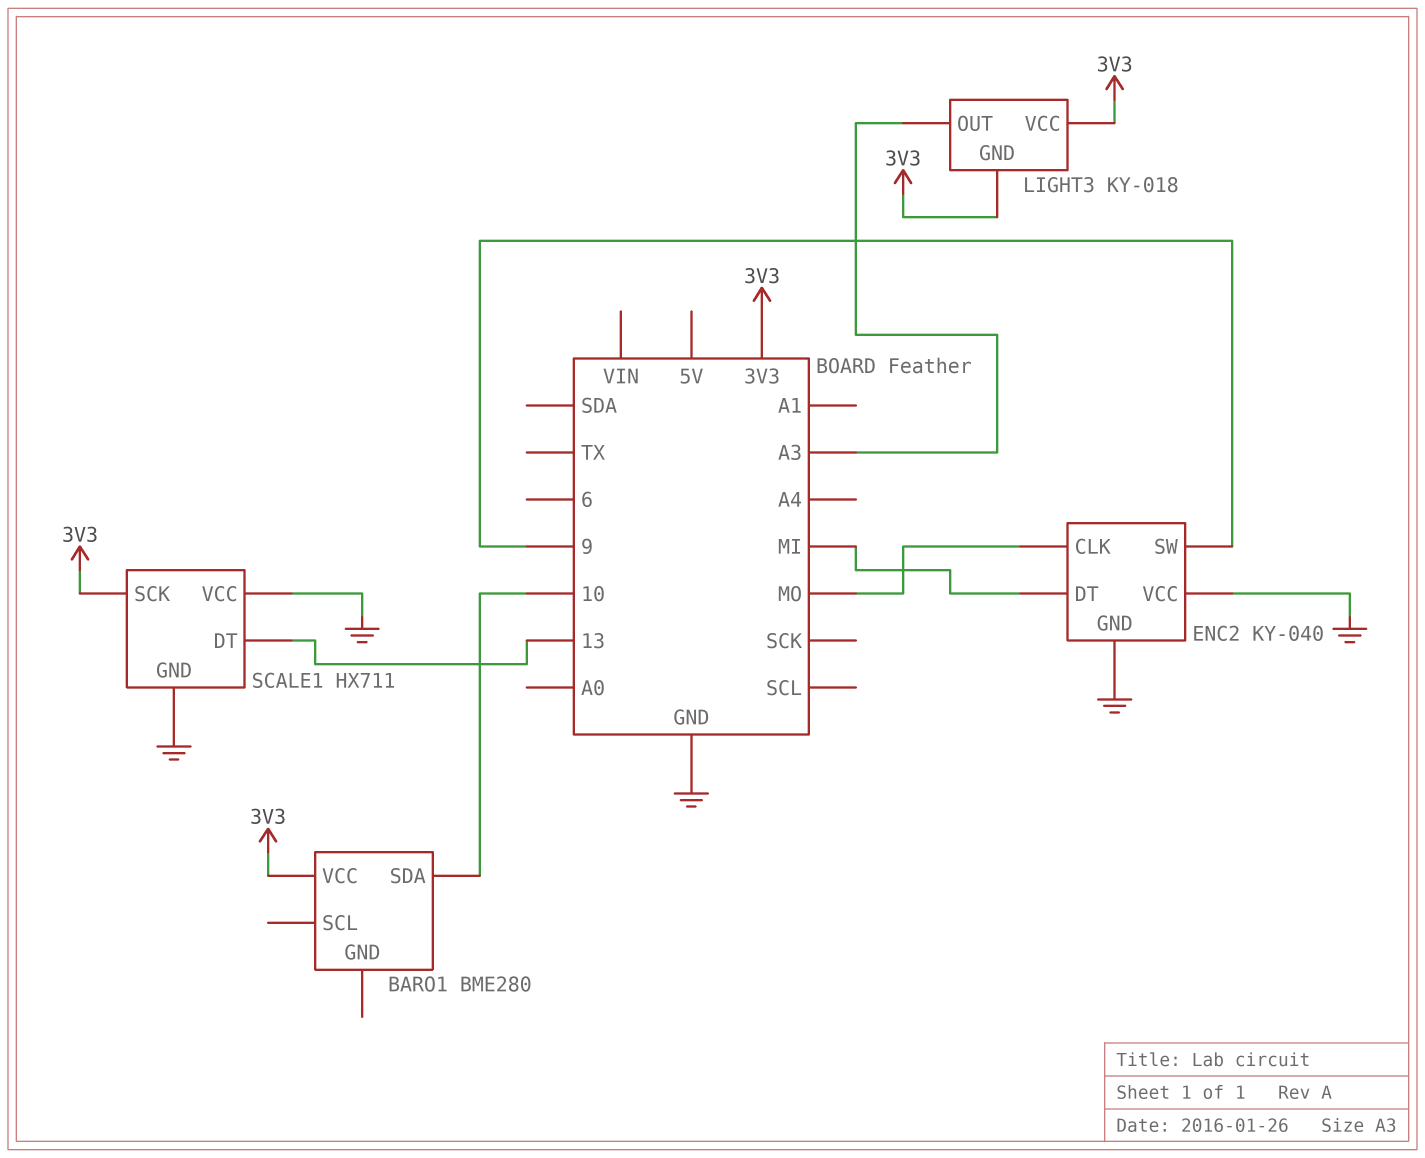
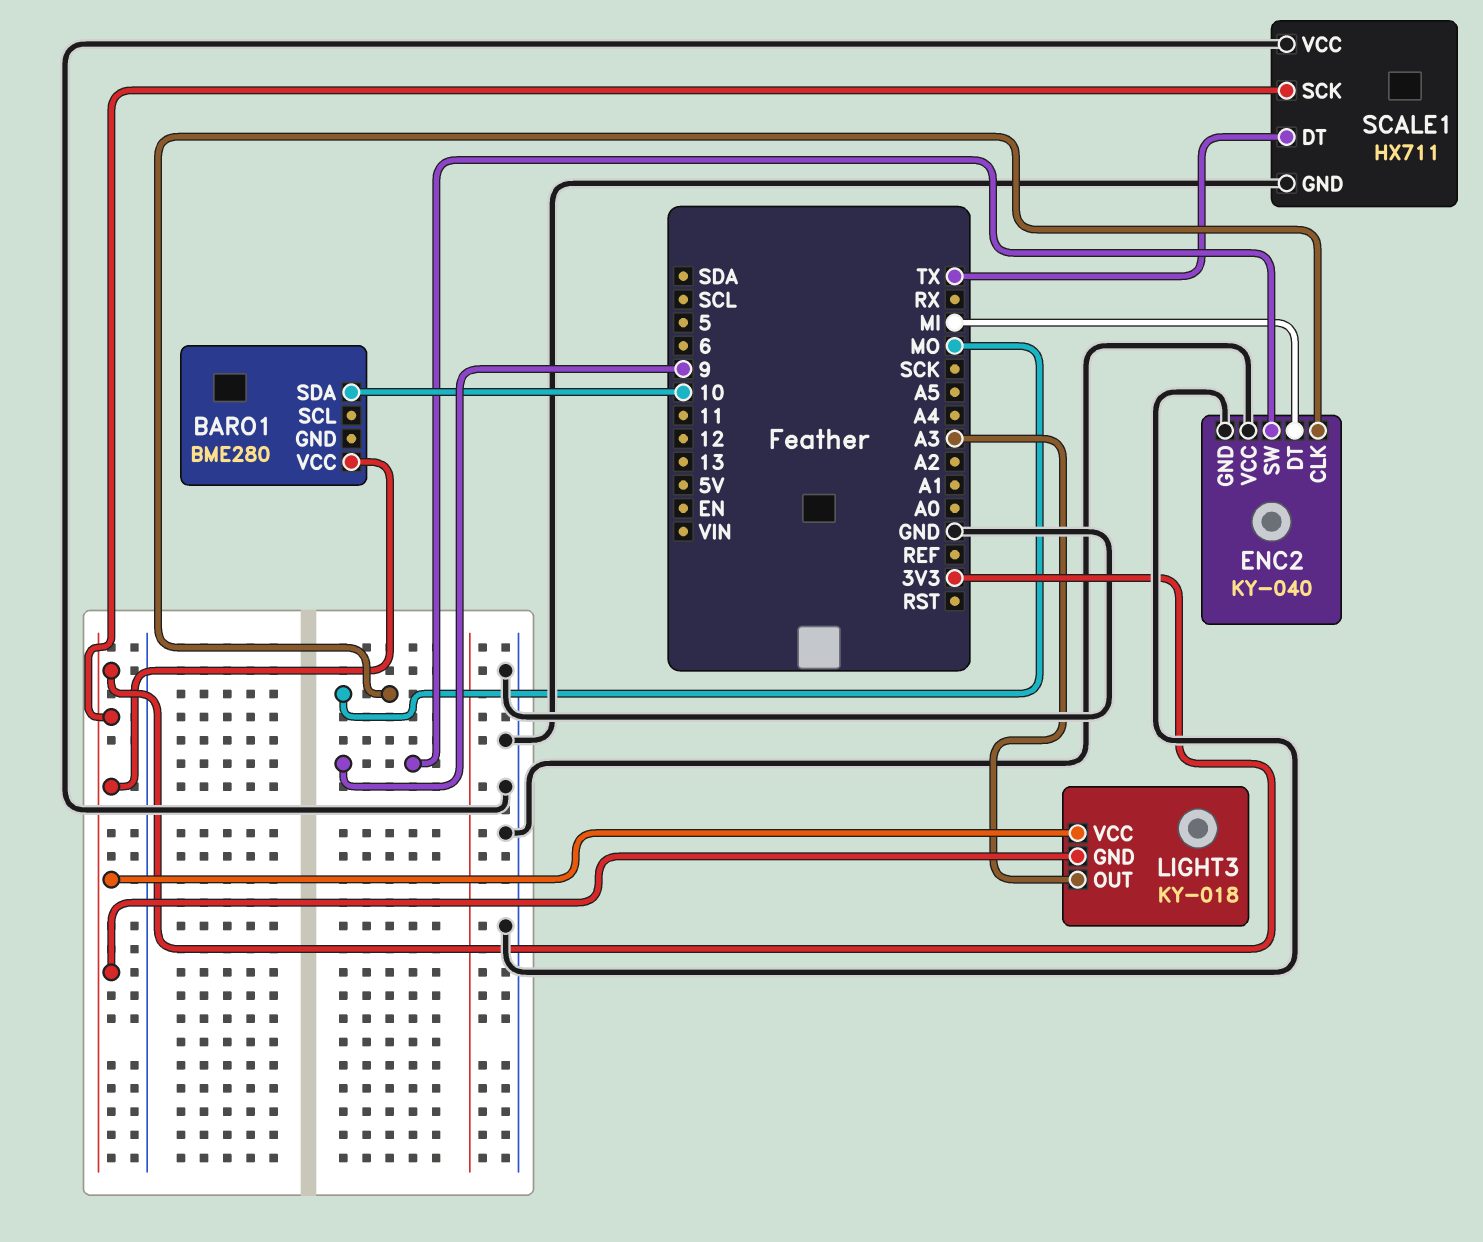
SCALE1 pin DT: 13 -> TX

